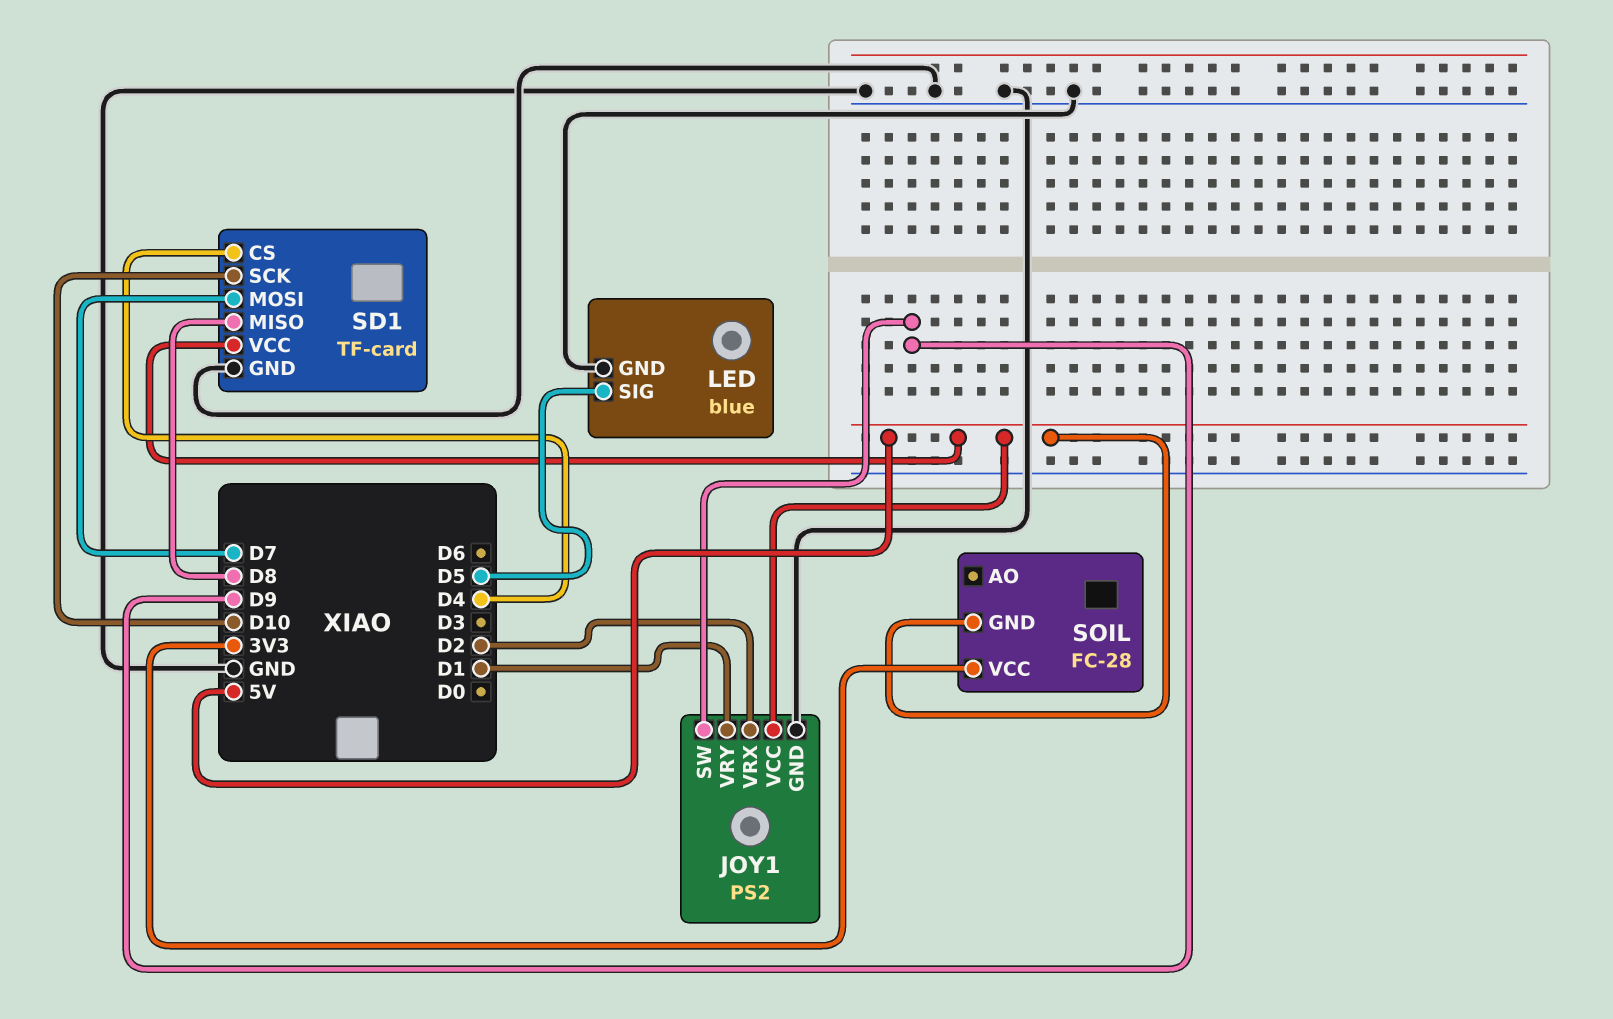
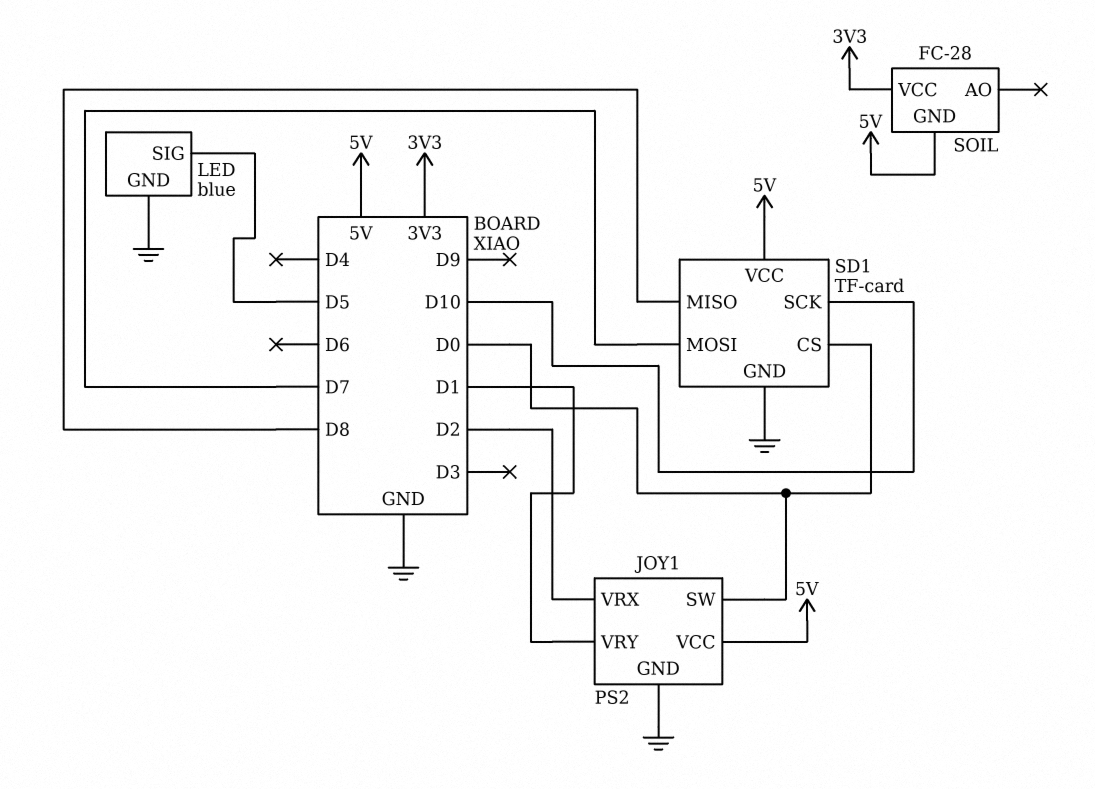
JOY1 pin SW: D9 -> D0
SD1 pin CS: D4 -> D0

